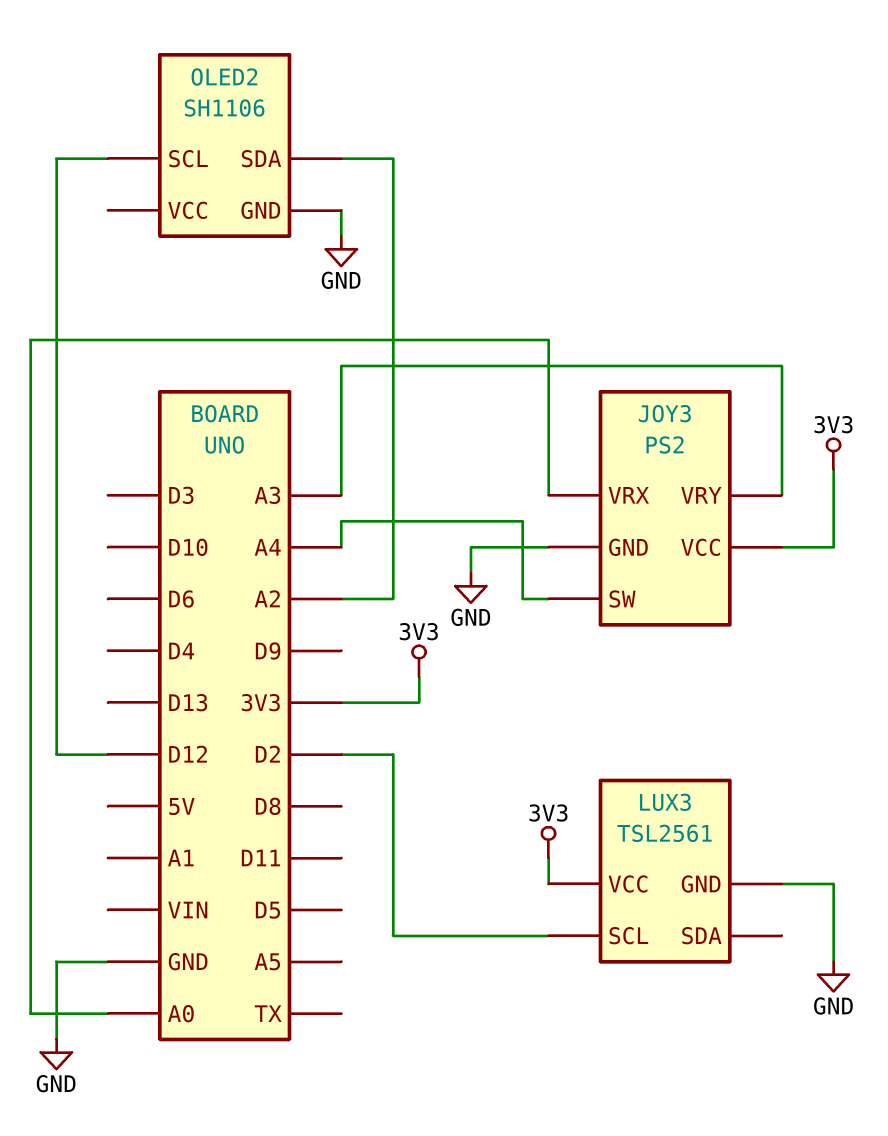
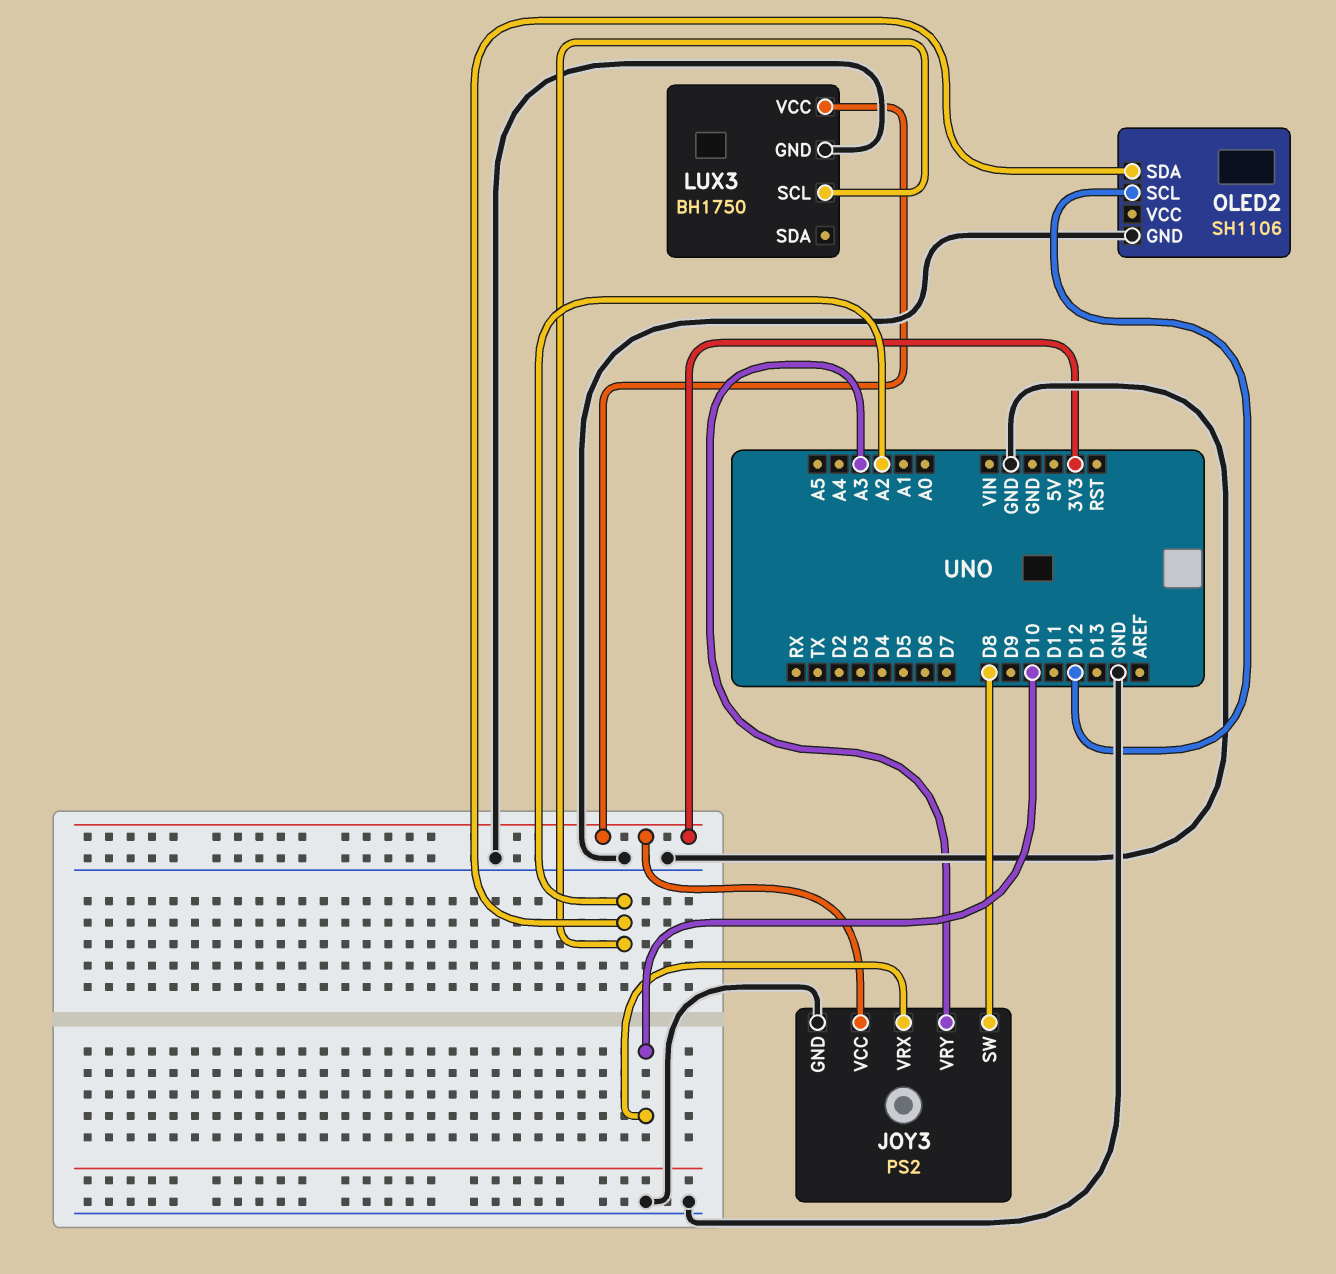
JOY3 pin SW: A4 -> D8
JOY3 pin VRX: A0 -> D10
LUX3: TSL2561 -> BH1750
LUX3 pin SCL: D2 -> A2

